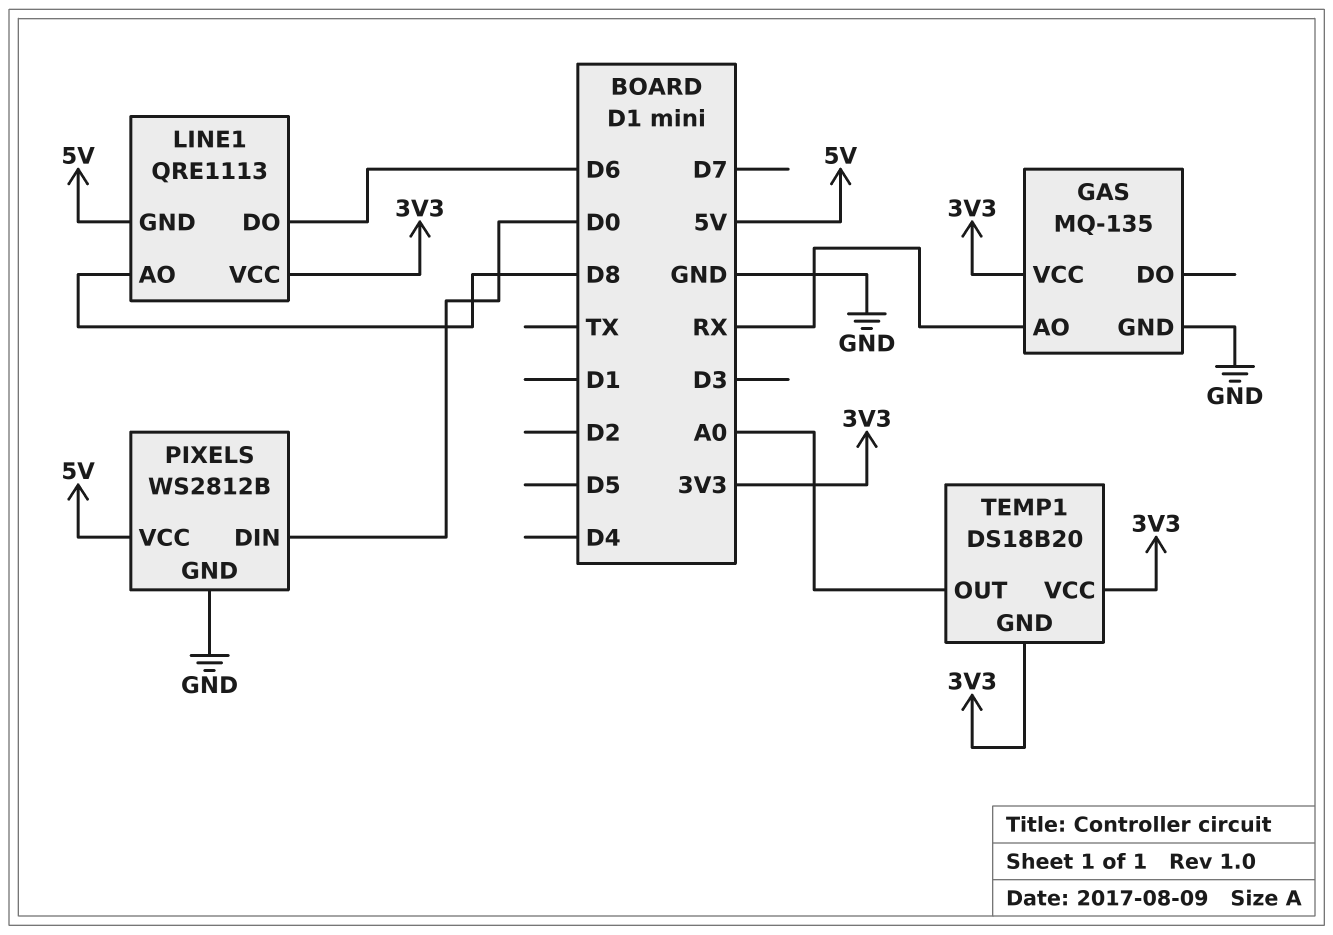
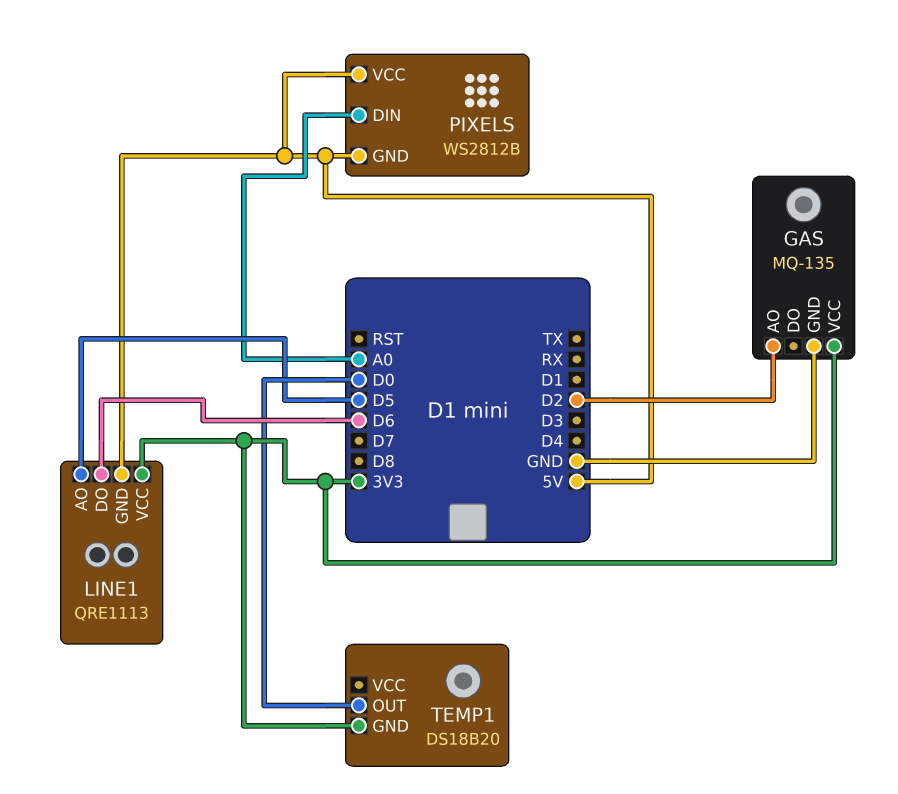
GAS pin AO: RX -> D2
LINE1 pin AO: D8 -> D5
PIXELS pin DIN: D0 -> A0
PIXELS pin GND: GND -> 5V
TEMP1 pin OUT: A0 -> D0
TEMP1 pin VCC: 3V3 -> none

